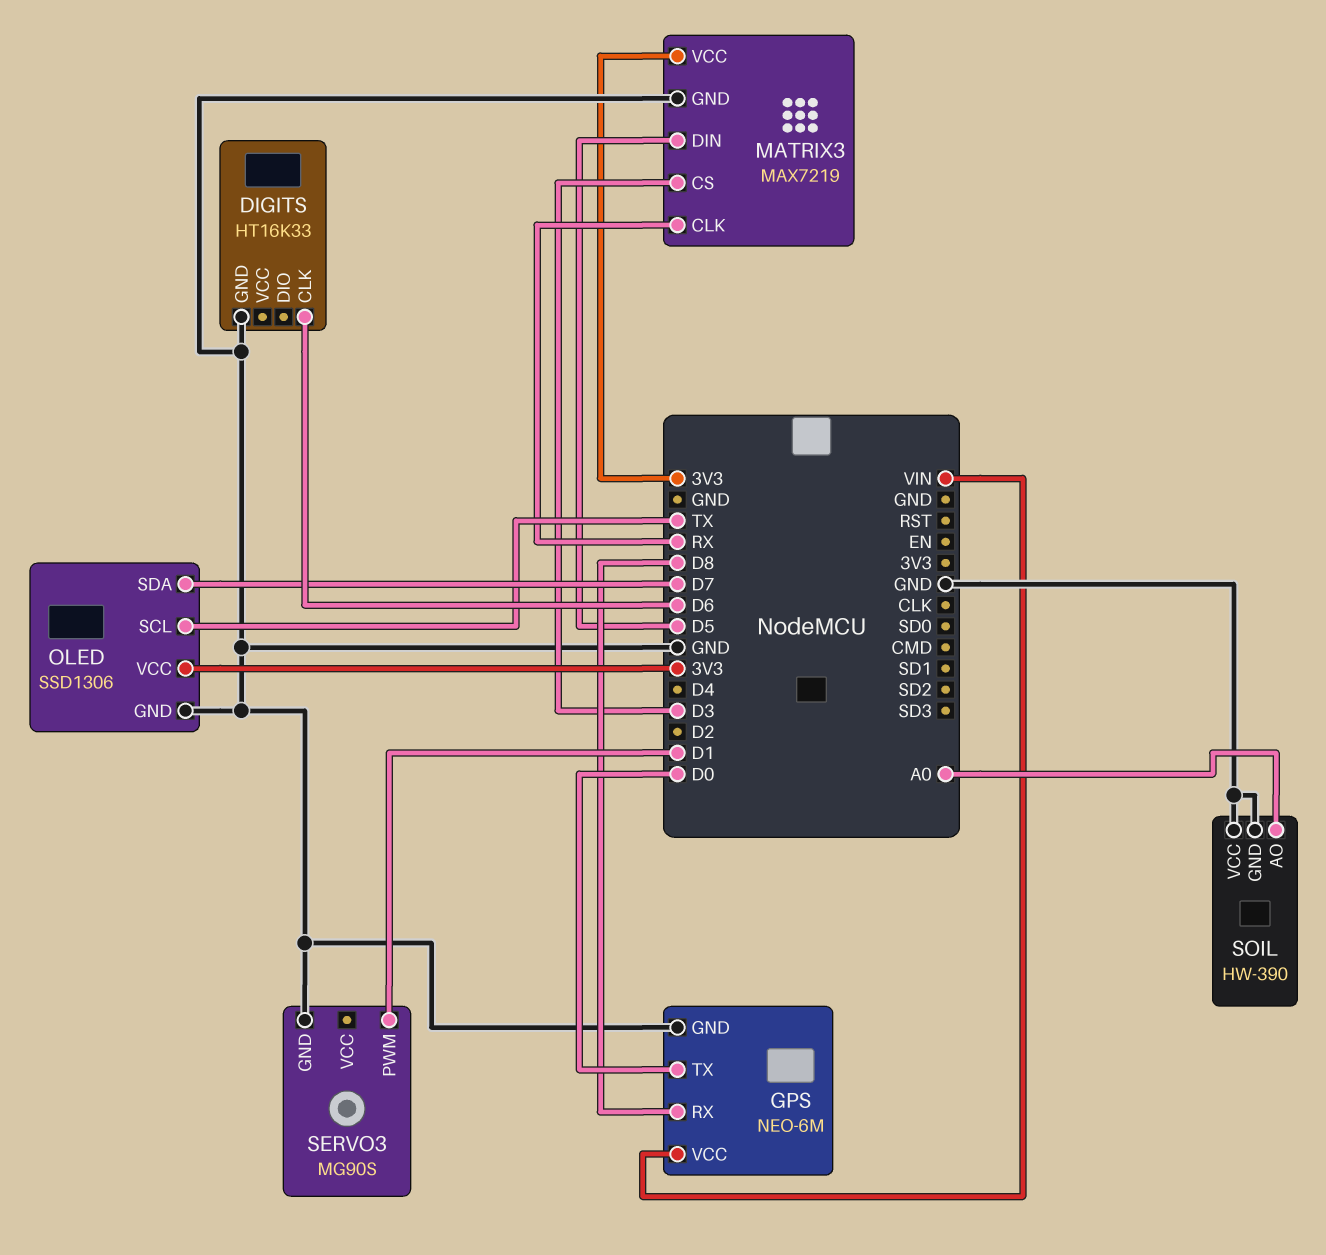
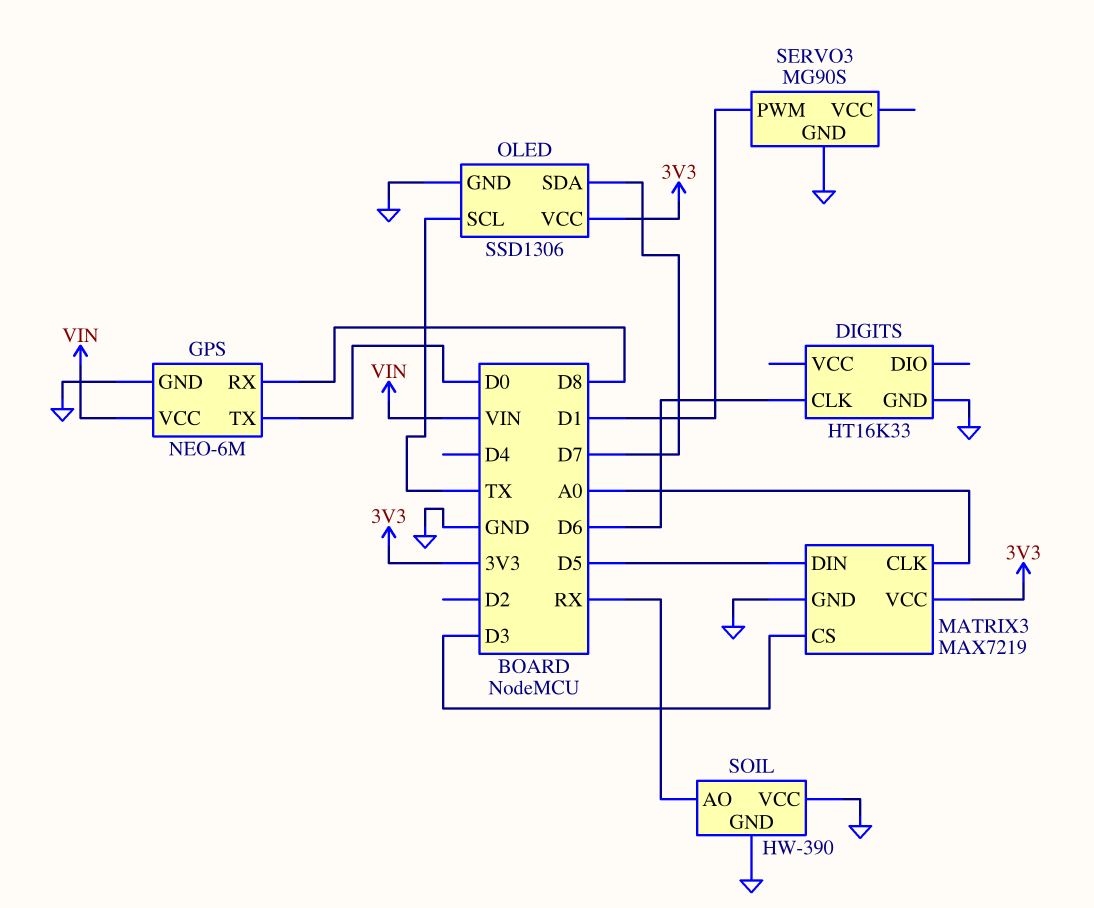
MATRIX3 pin CLK: RX -> A0
SOIL pin AO: A0 -> RX

